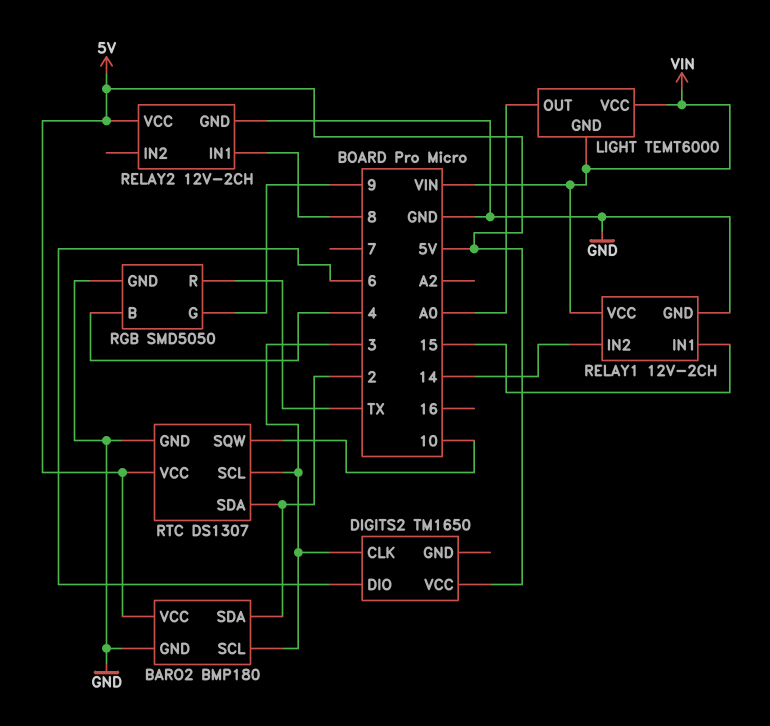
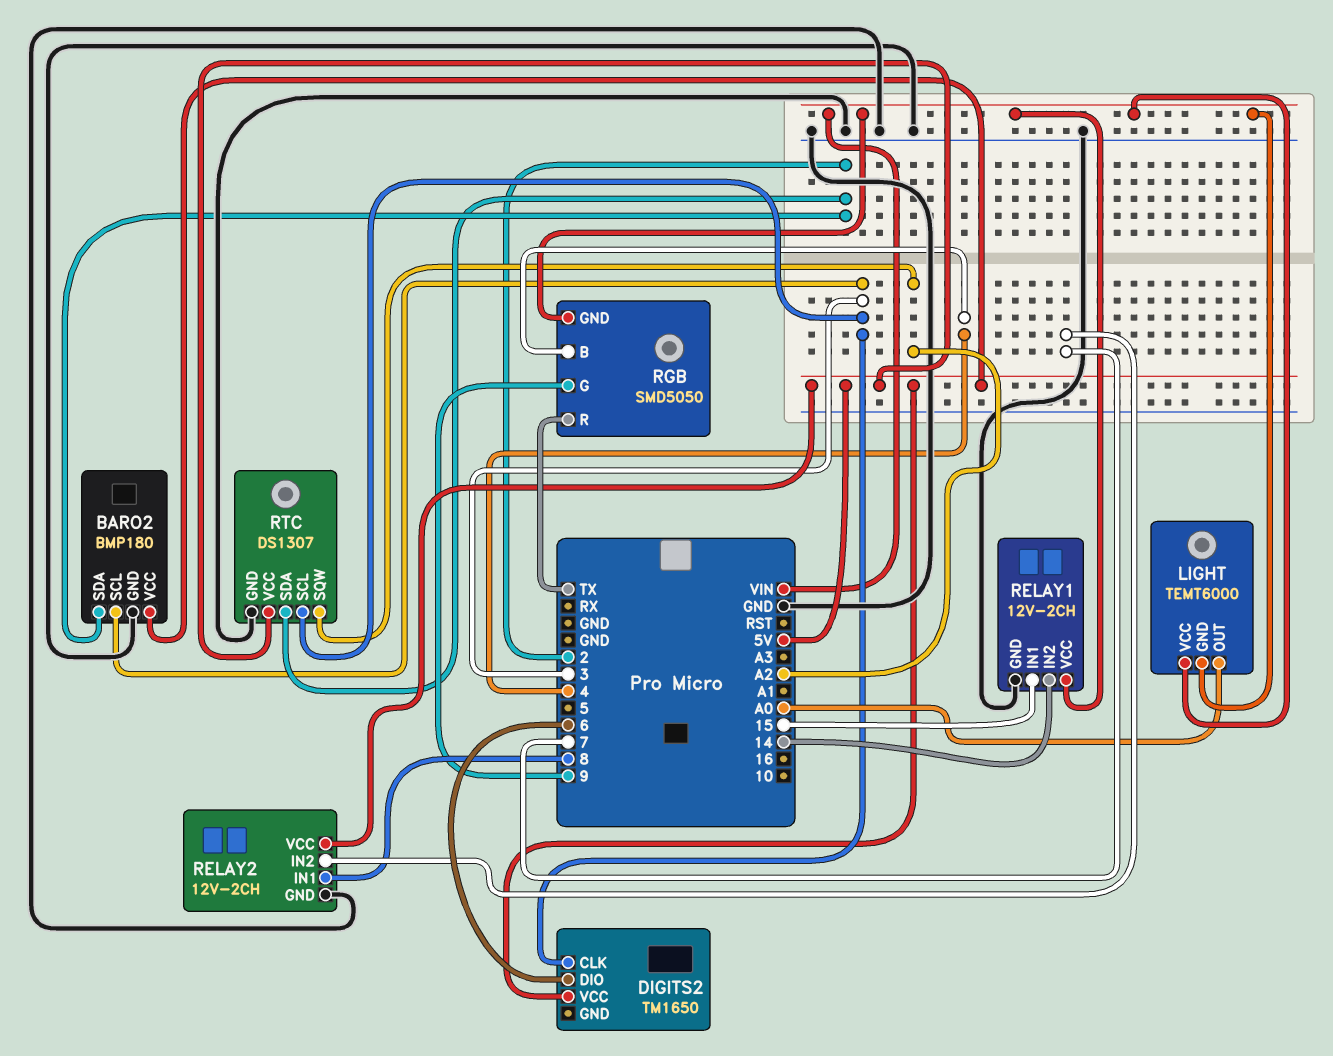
RELAY2 pin IN2: none -> 7
RGB pin GND: GND -> VIN
RTC pin SQW: 10 -> A2

